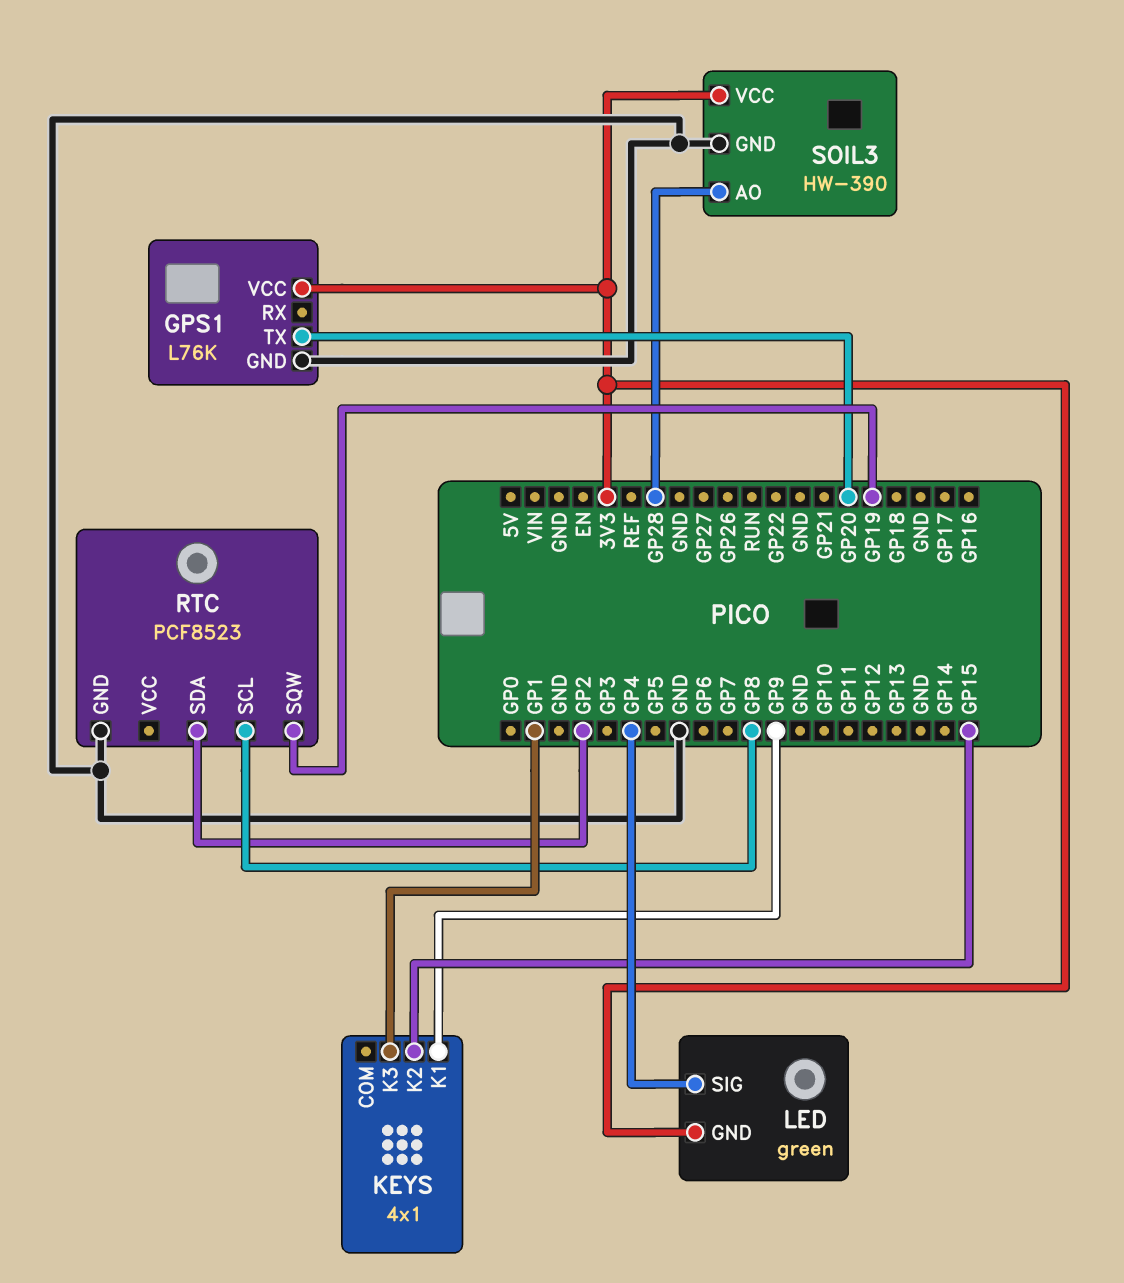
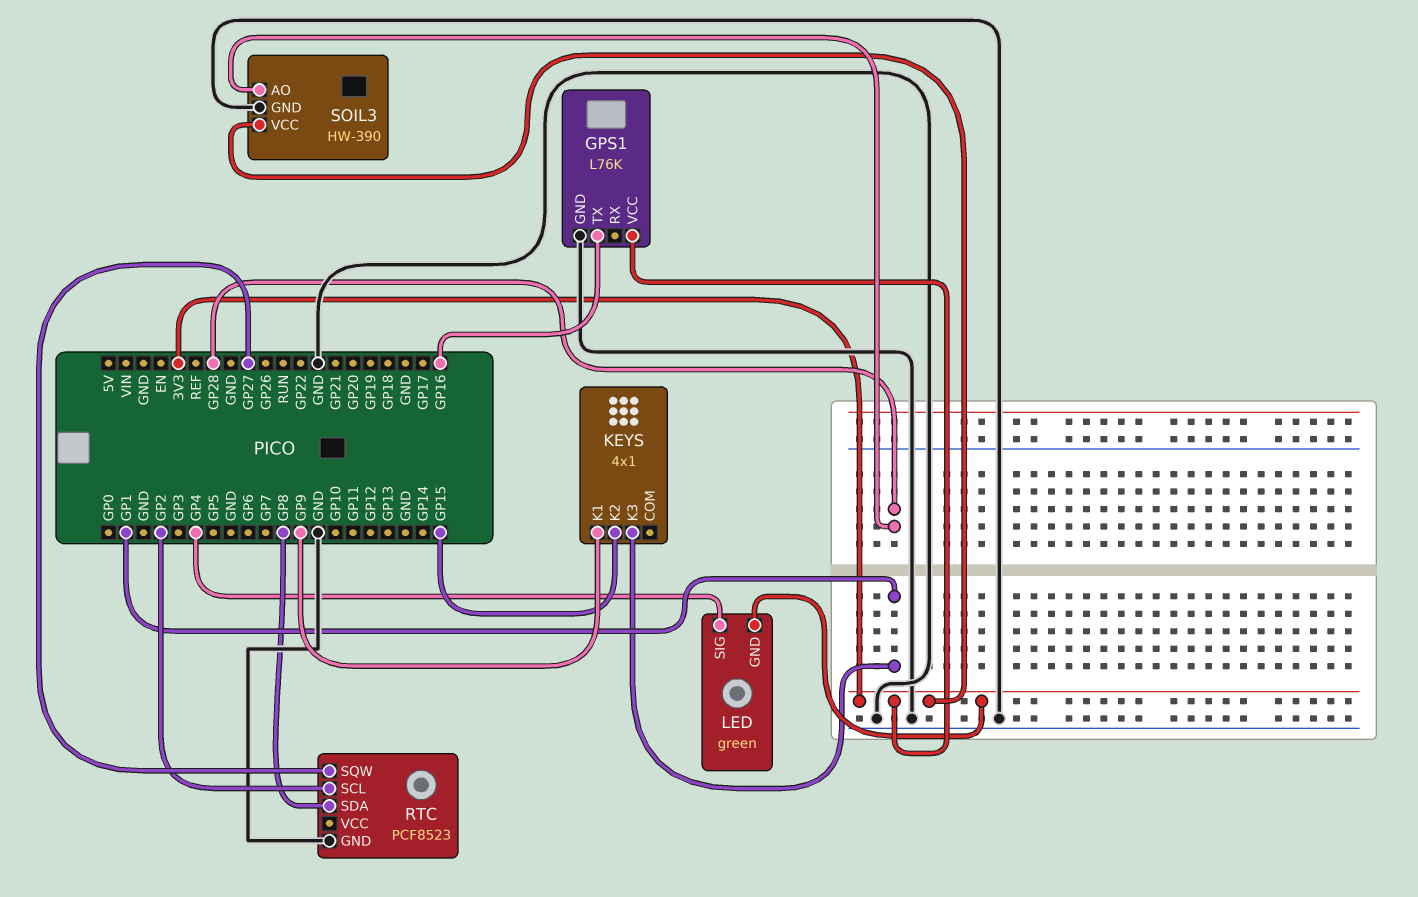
GPS1 pin TX: GP20 -> GP16
RTC pin SCL: GP8 -> GP2
RTC pin SDA: GP2 -> GP8
RTC pin SQW: GP19 -> GP27

